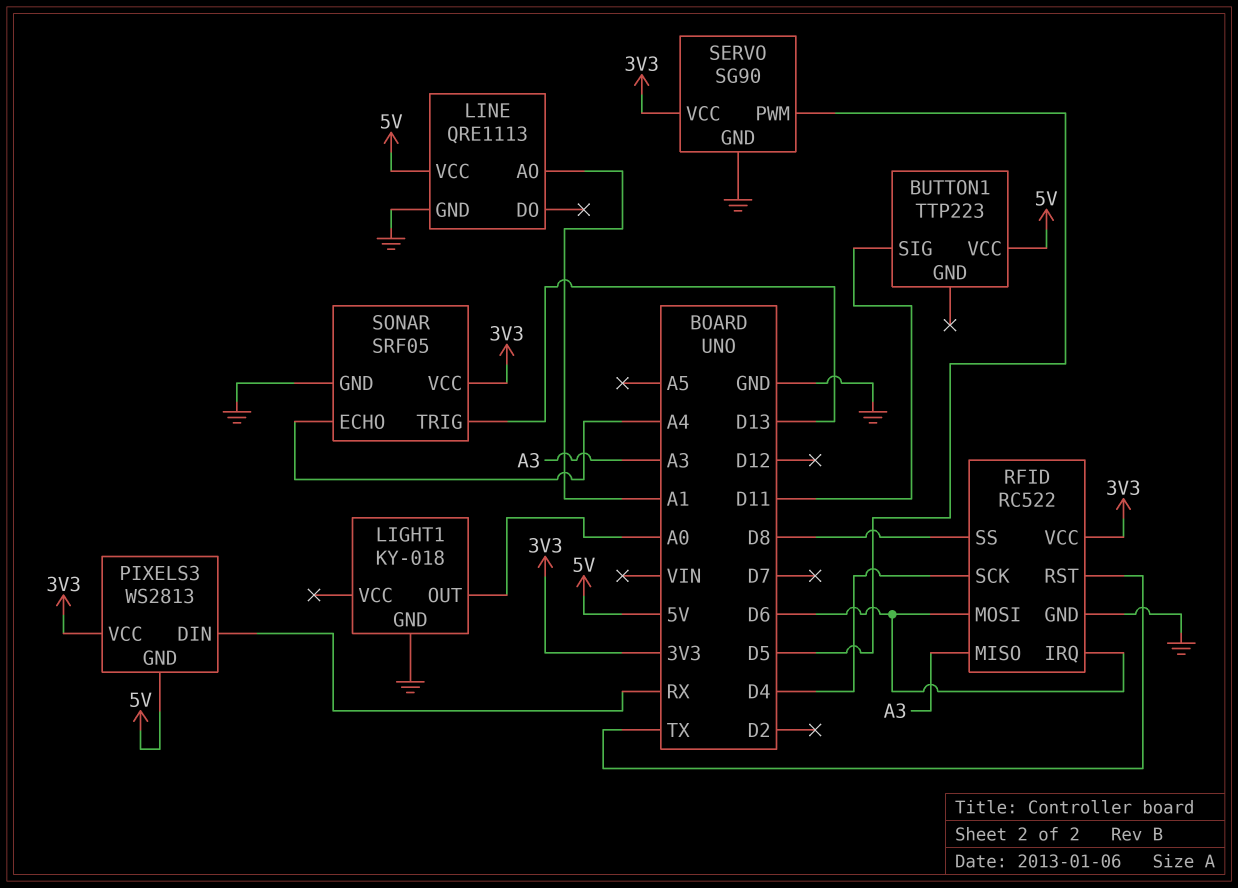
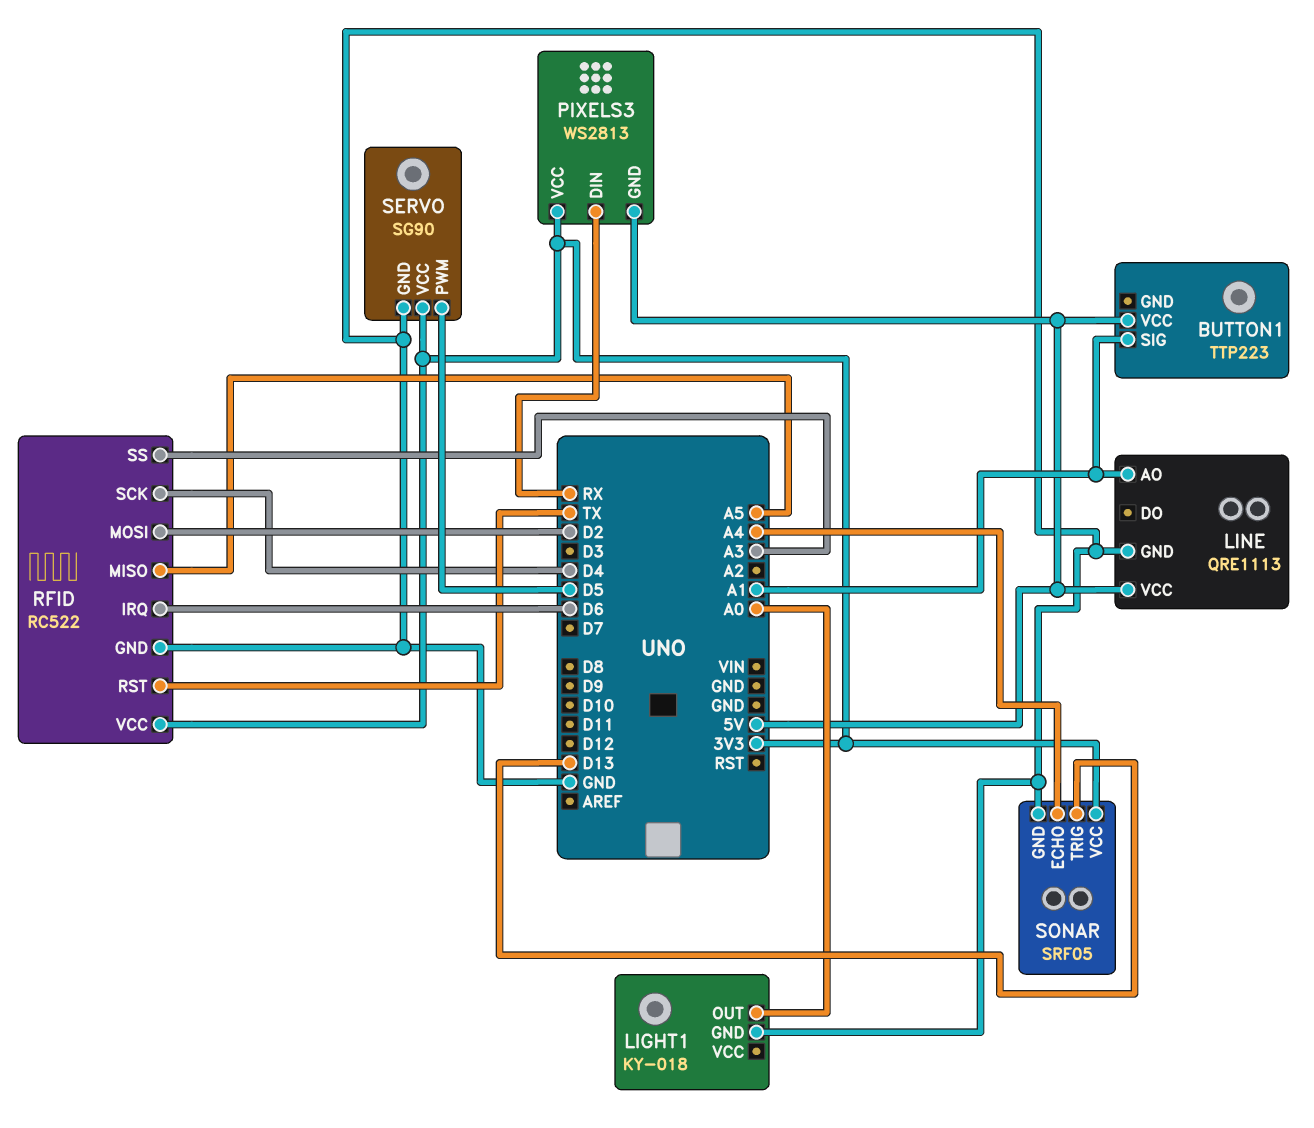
BUTTON1 pin SIG: D11 -> A1
RFID pin MISO: A3 -> A5
RFID pin MOSI: D6 -> D2
RFID pin SS: D8 -> A3

